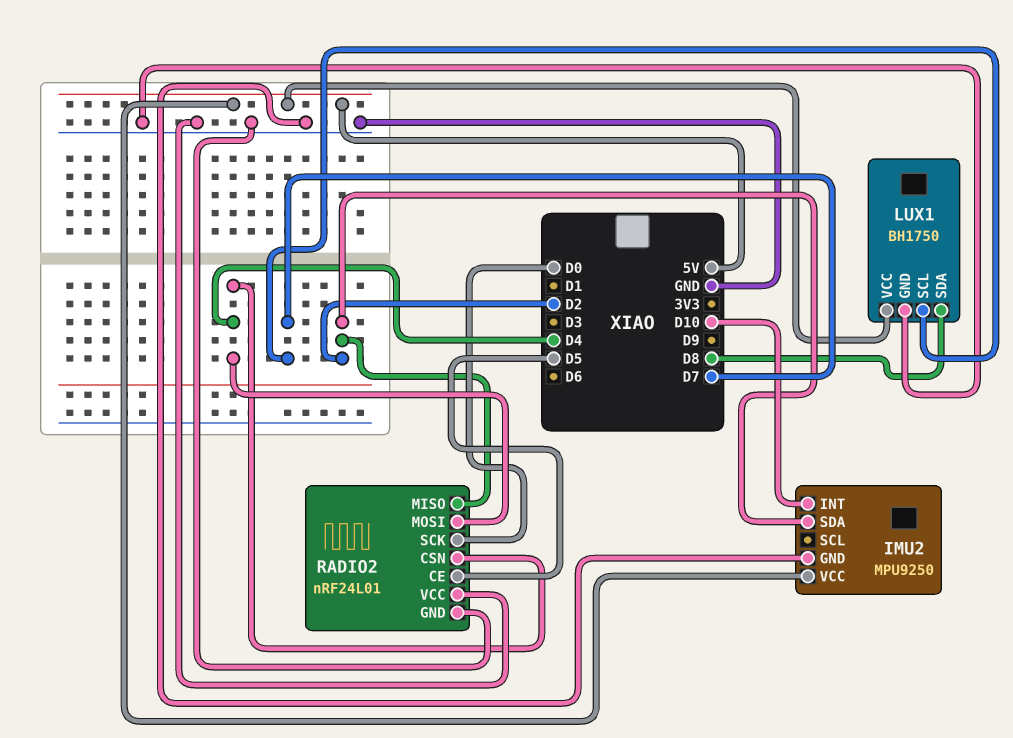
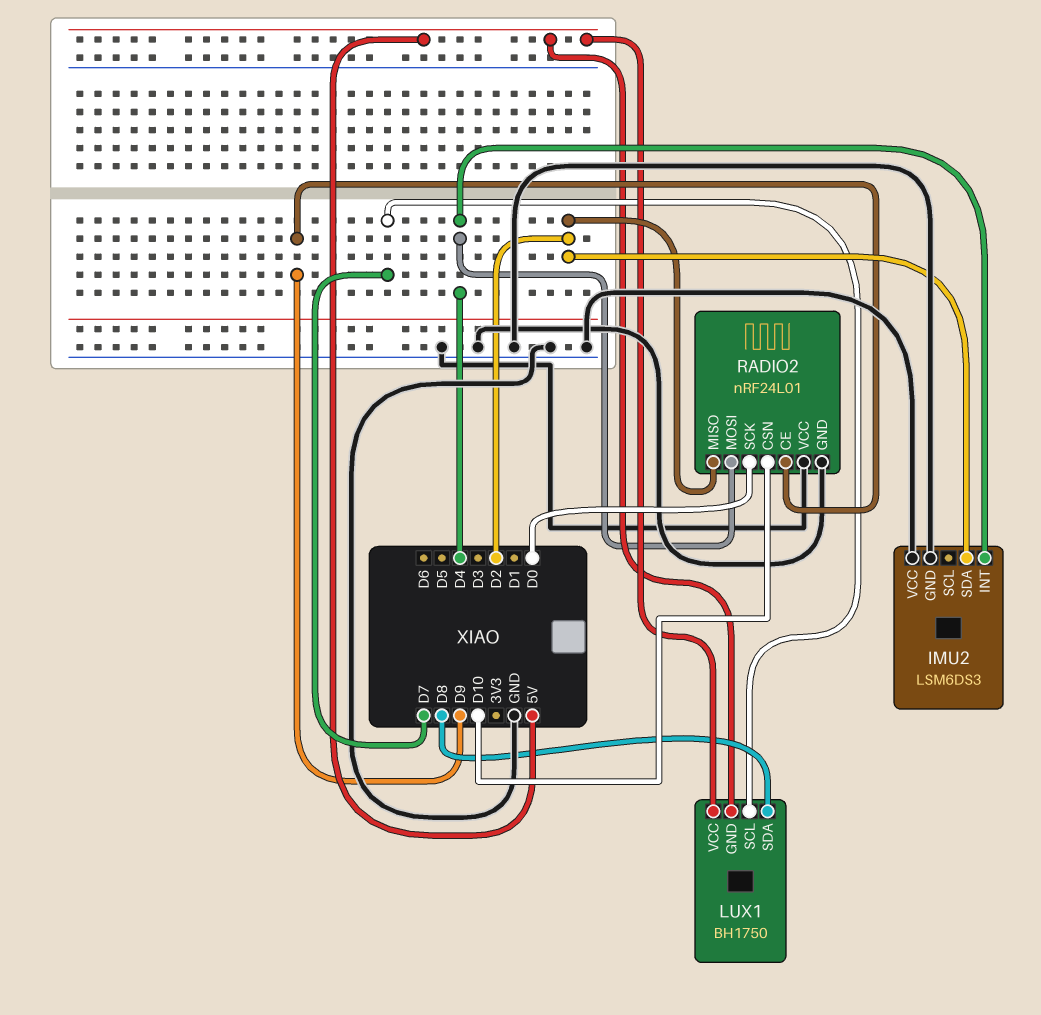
IMU2: MPU9250 -> LSM6DS3
IMU2 pin INT: D10 -> D4
IMU2 pin VCC: 5V -> GND
LUX1 pin GND: GND -> 5V
RADIO2 pin CE: D5 -> D9
RADIO2 pin CSN: D4 -> D10

